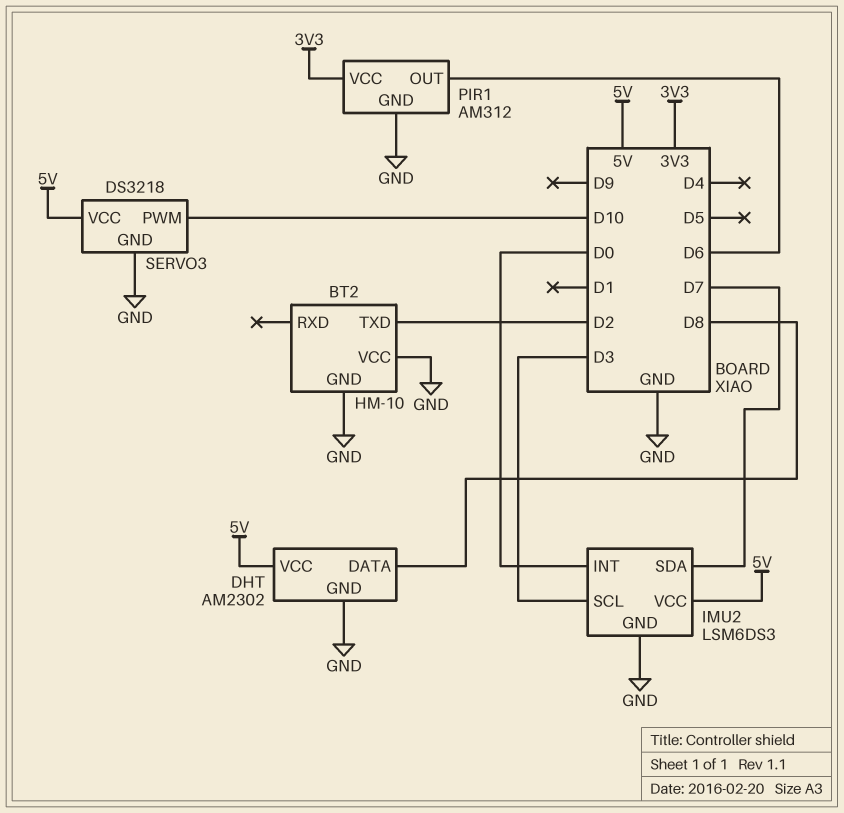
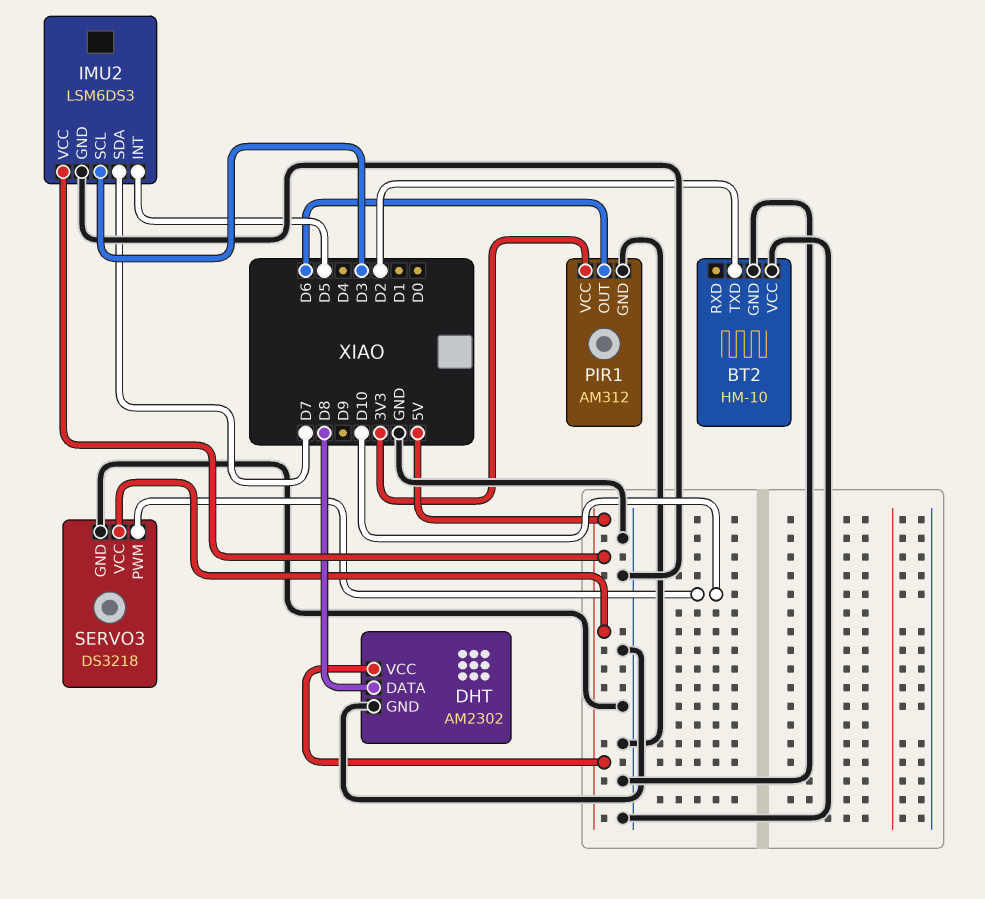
IMU2 pin INT: D0 -> D5

